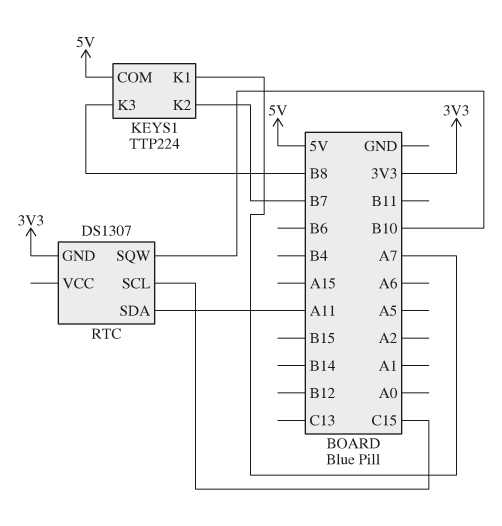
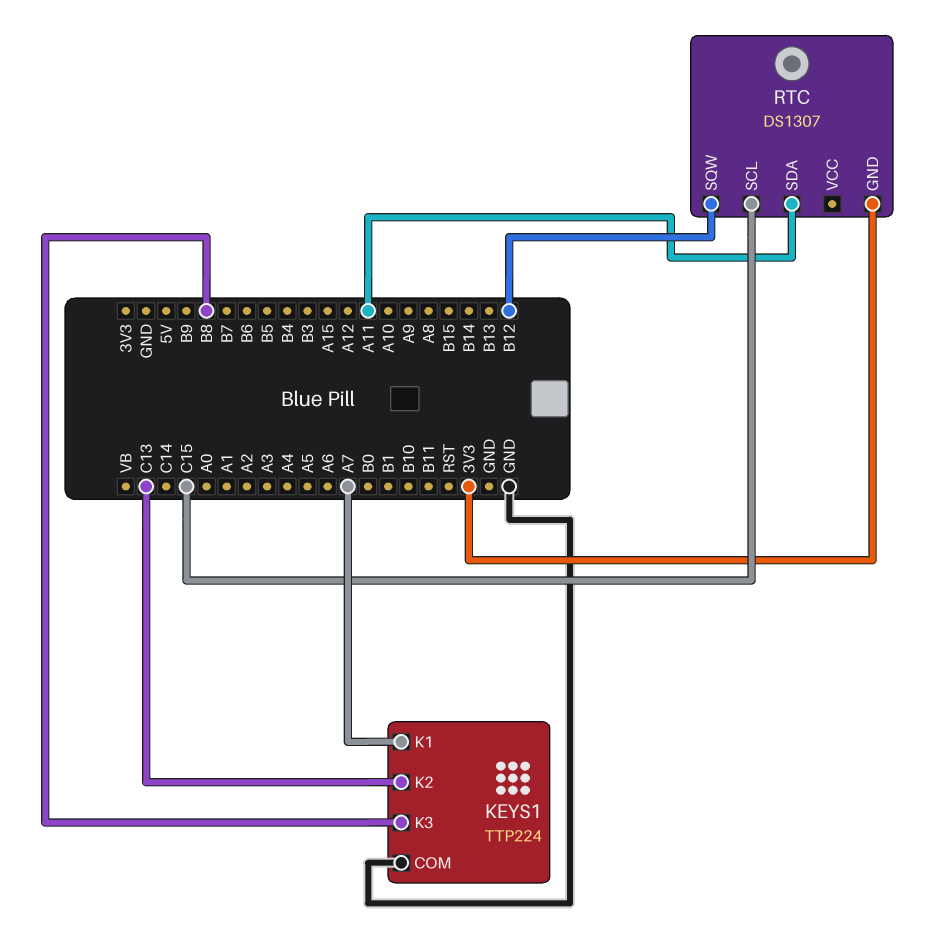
KEYS1 pin COM: 5V -> GND
KEYS1 pin K2: B7 -> C13
RTC pin SQW: B10 -> B12

